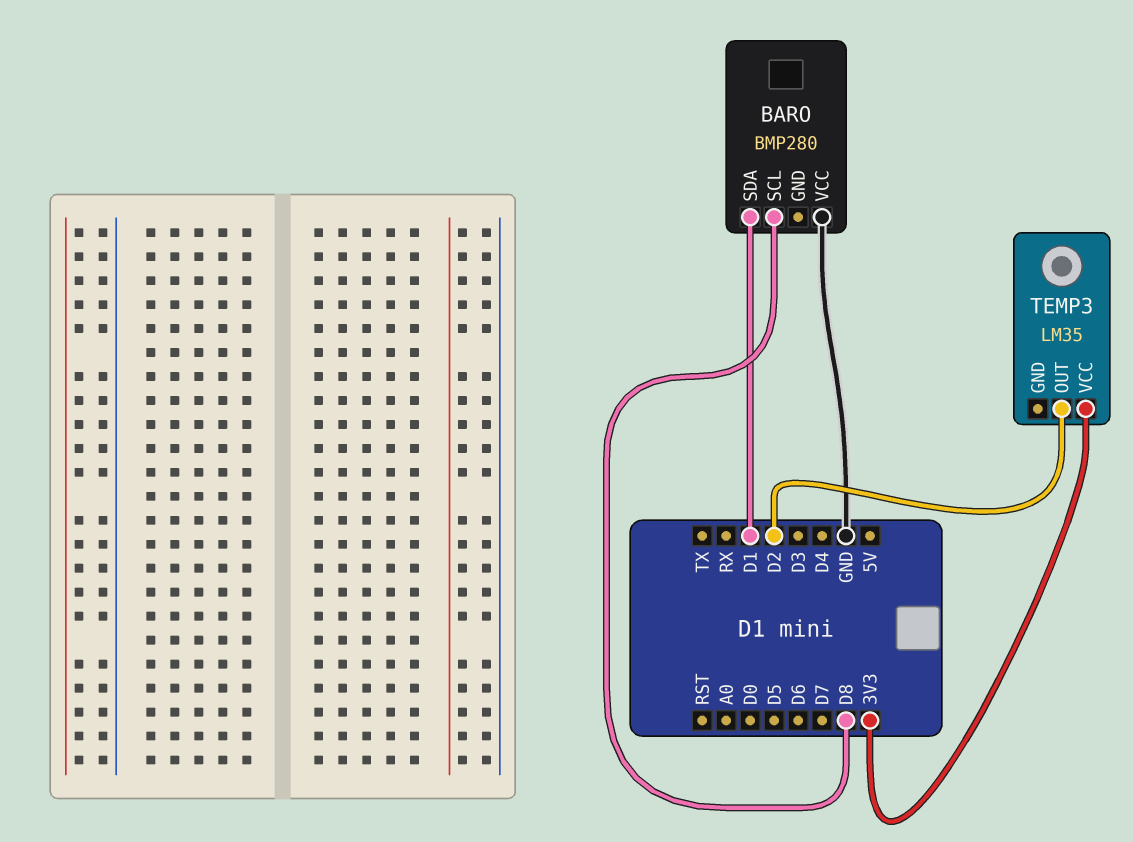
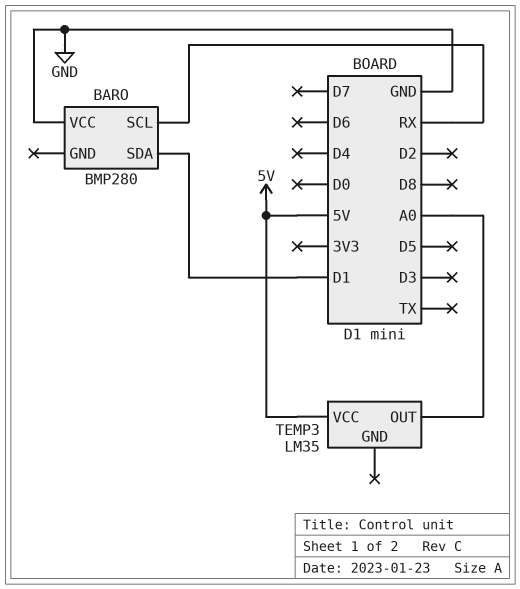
BARO pin SCL: D8 -> RX
TEMP3 pin OUT: D2 -> A0
TEMP3 pin VCC: 3V3 -> 5V

